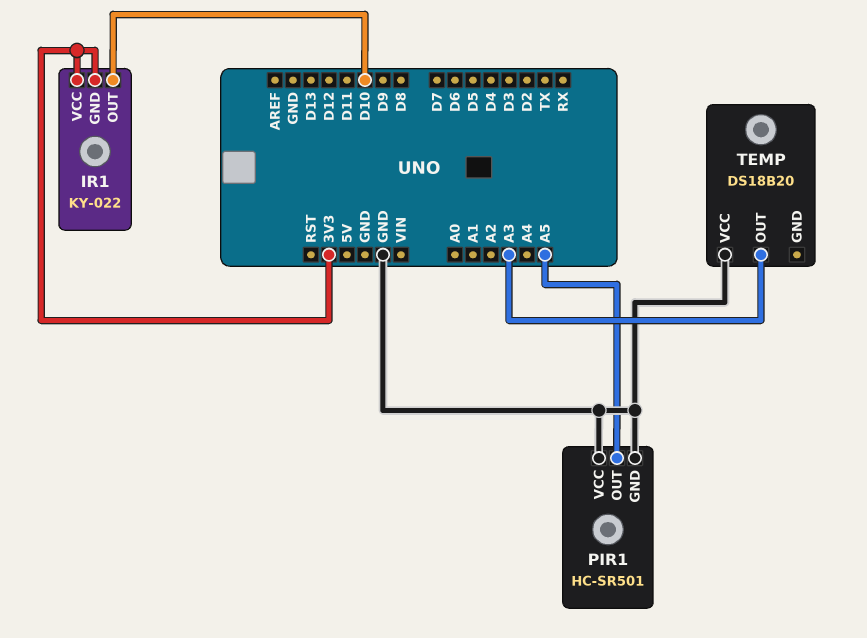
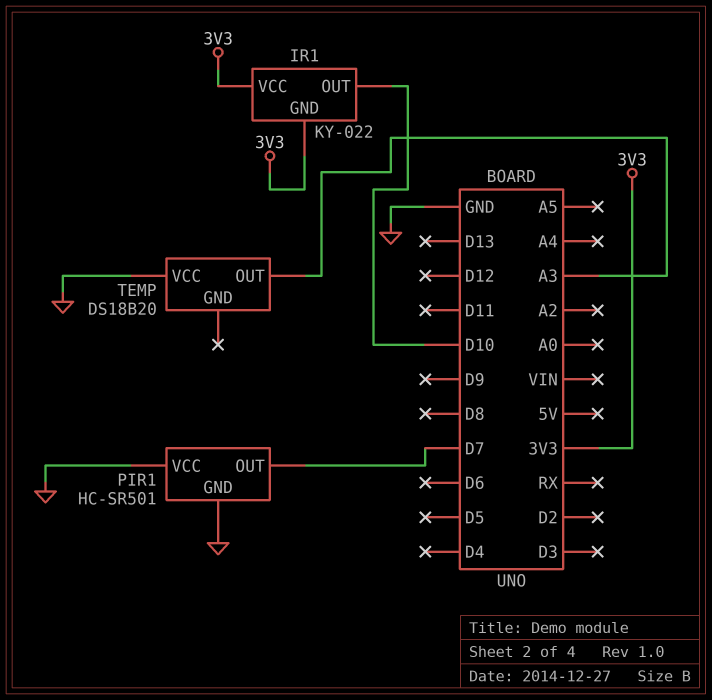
PIR1 pin OUT: A5 -> D7

